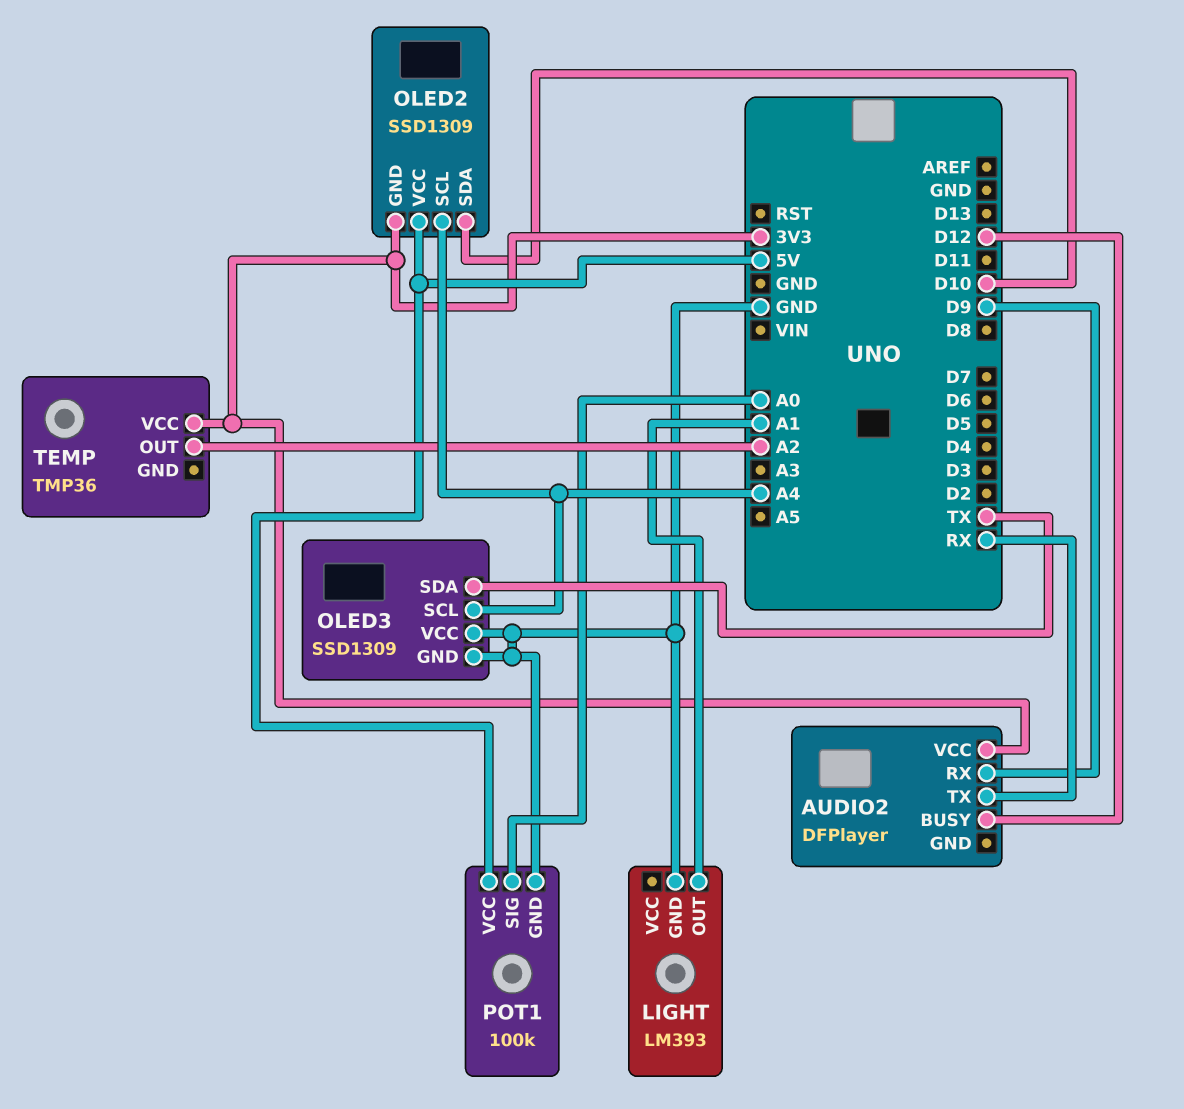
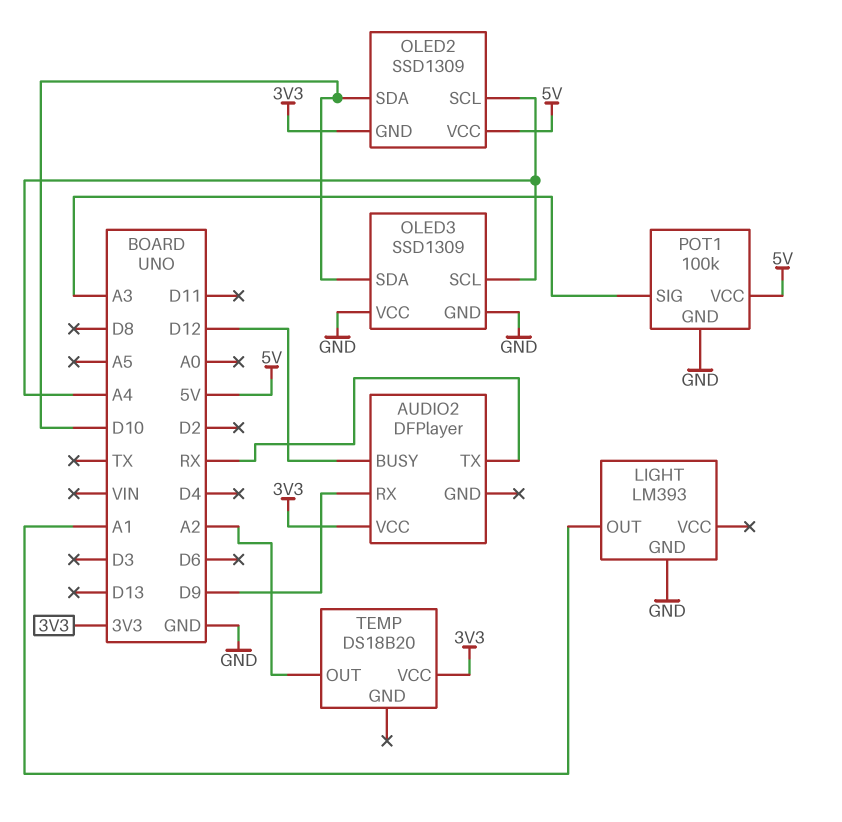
OLED3 pin SDA: TX -> D10
POT1 pin SIG: A0 -> A3
TEMP: TMP36 -> DS18B20

